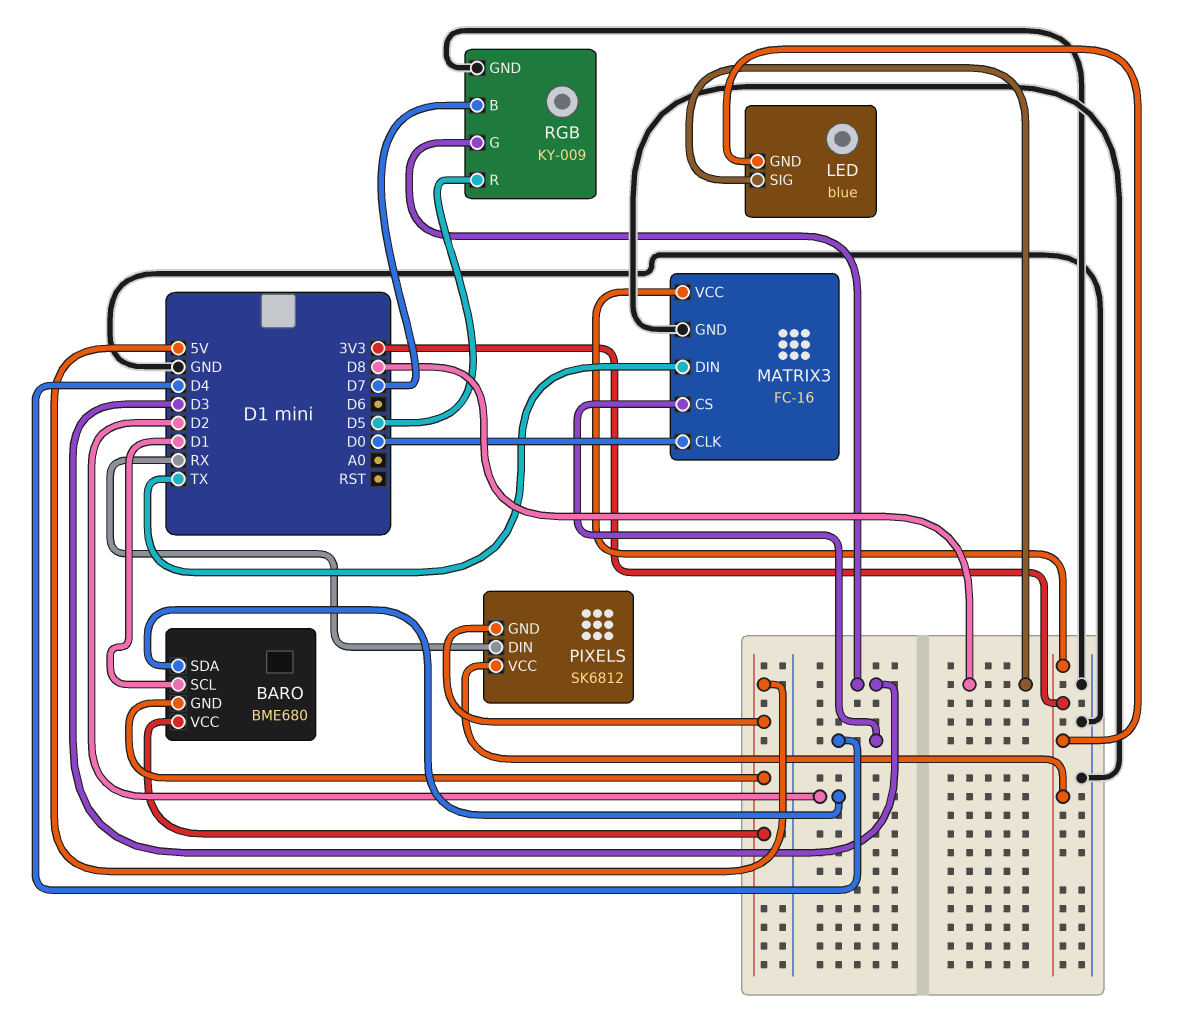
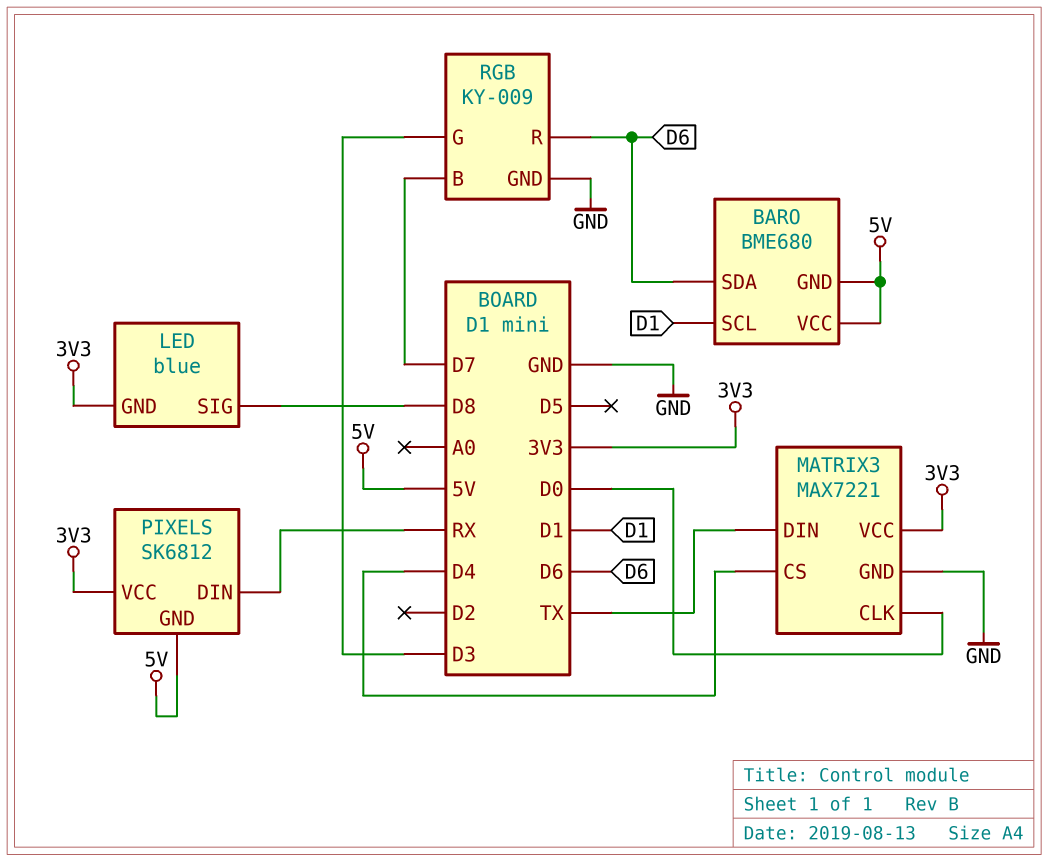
BARO pin SDA: D2 -> D6
MATRIX3: FC-16 -> MAX7221
RGB pin R: D5 -> D6

